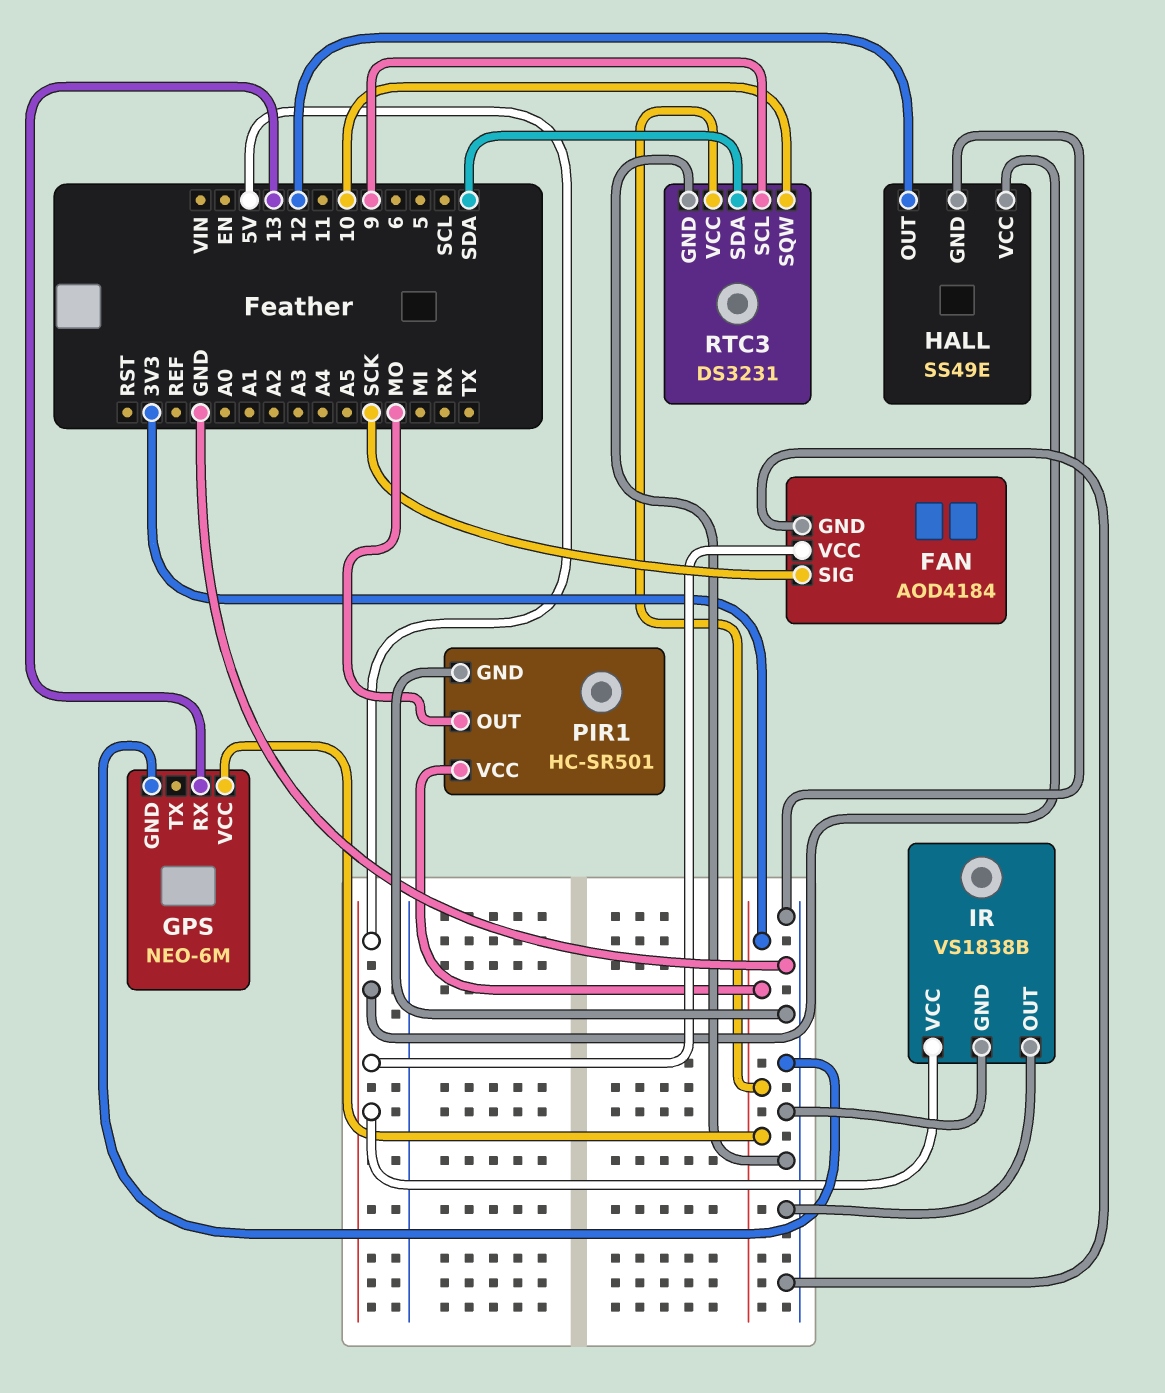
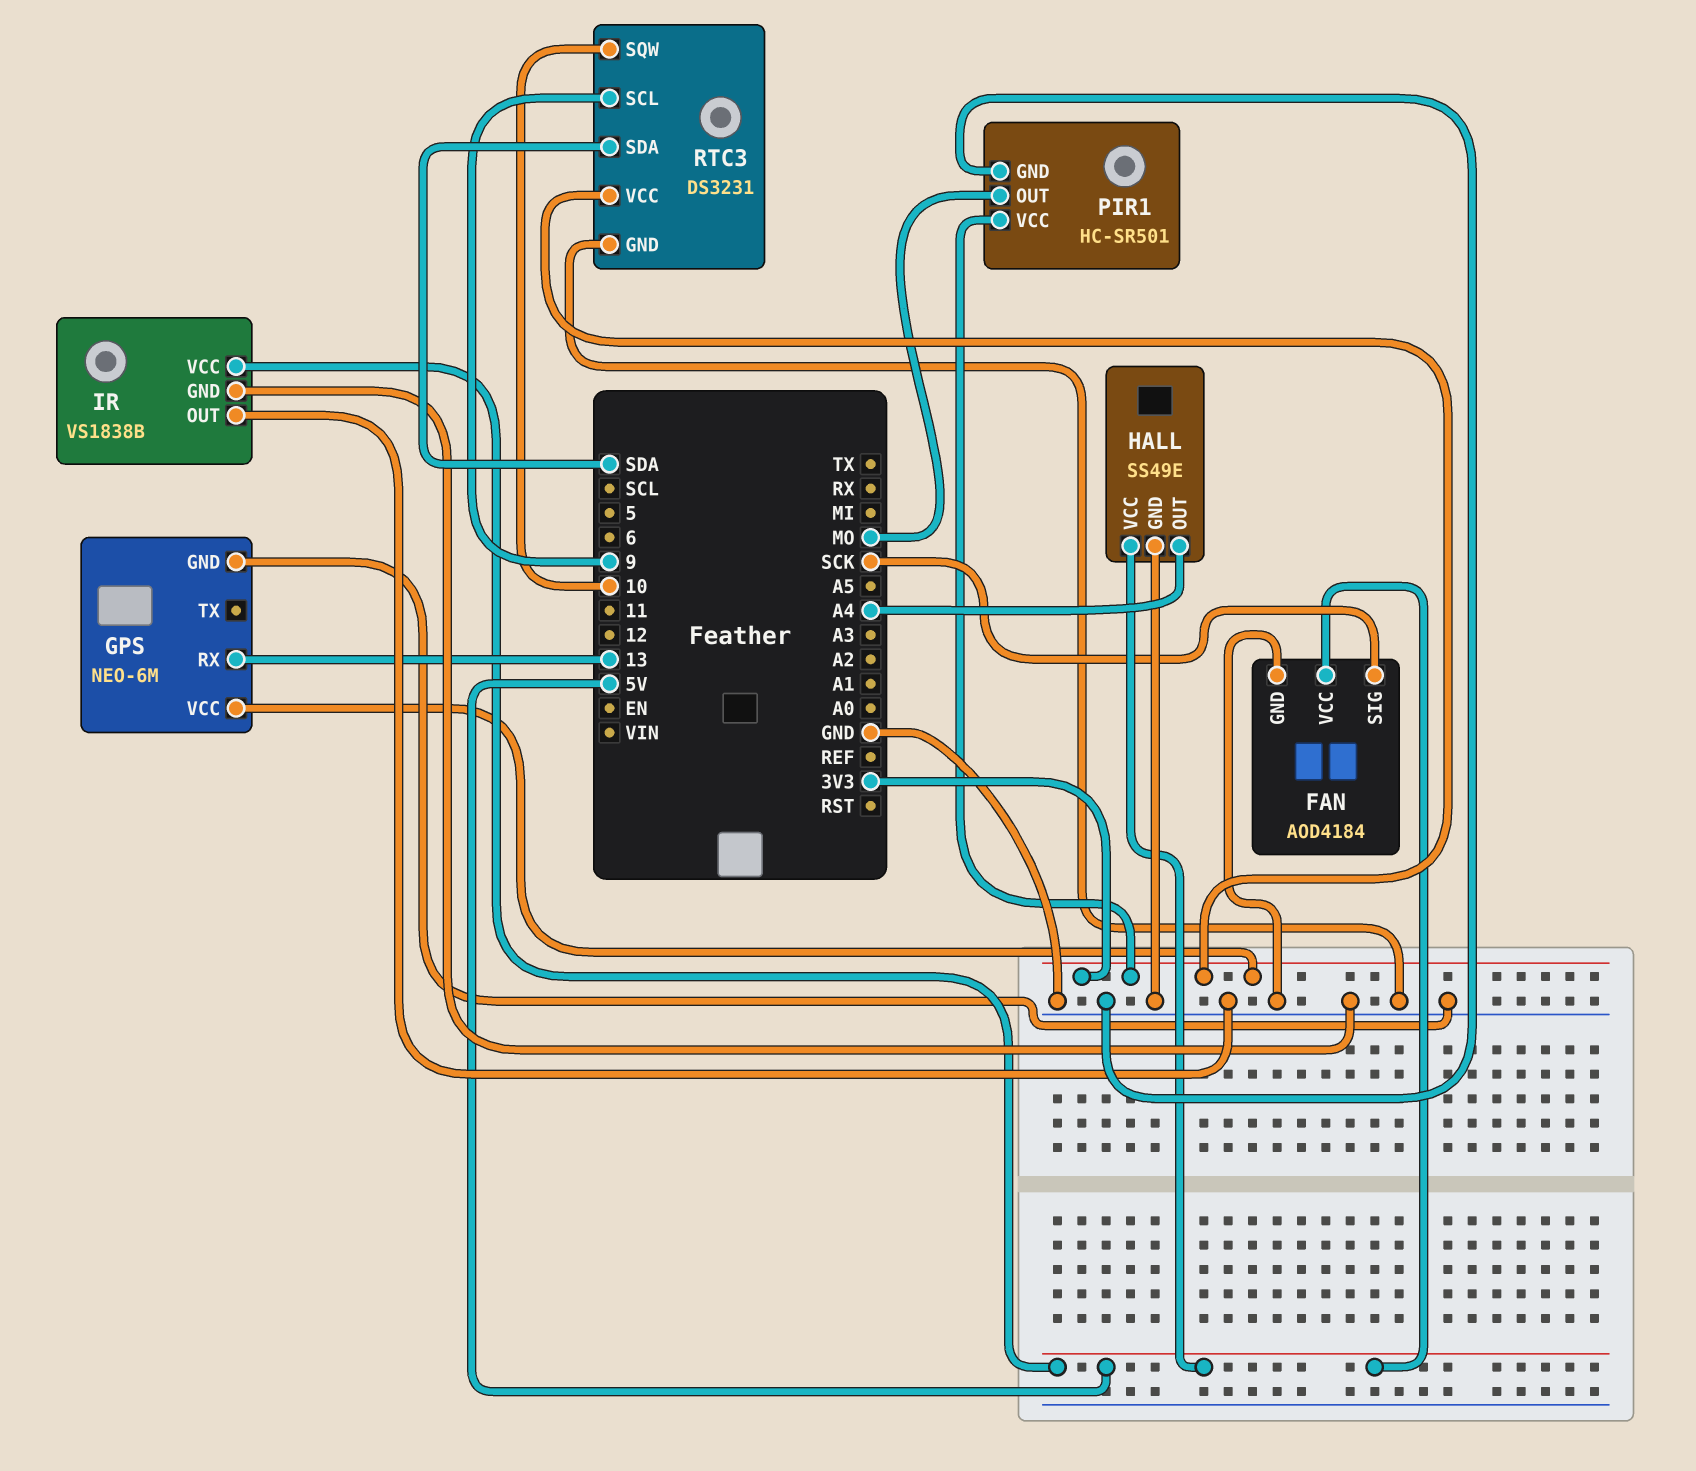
HALL pin OUT: 12 -> A4

